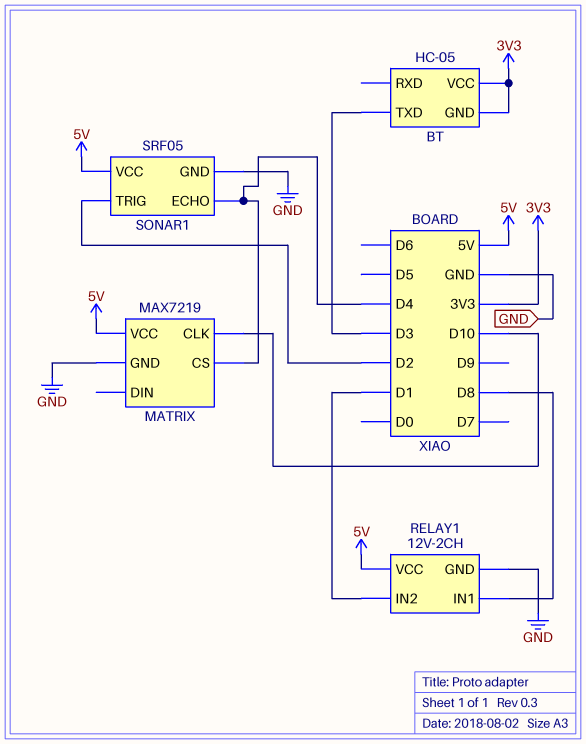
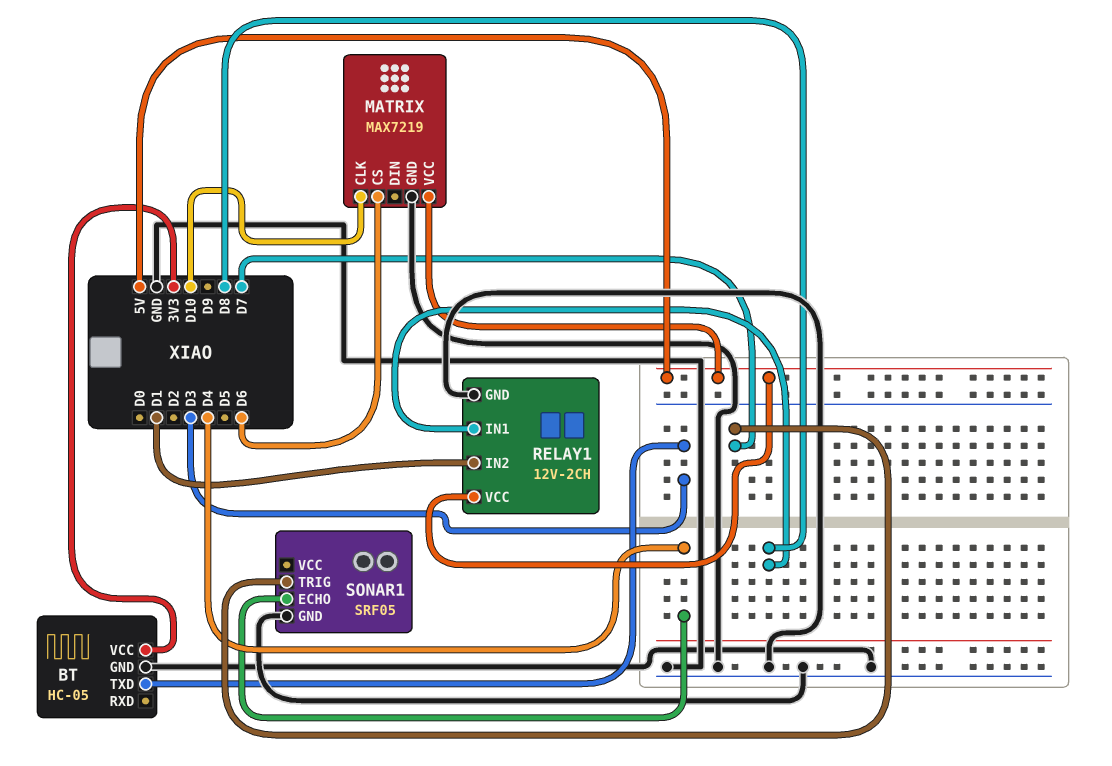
BT pin GND: 3V3 -> GND
MATRIX pin CS: D4 -> D6
SONAR1 pin TRIG: D2 -> D7
SONAR1 pin VCC: 5V -> none

